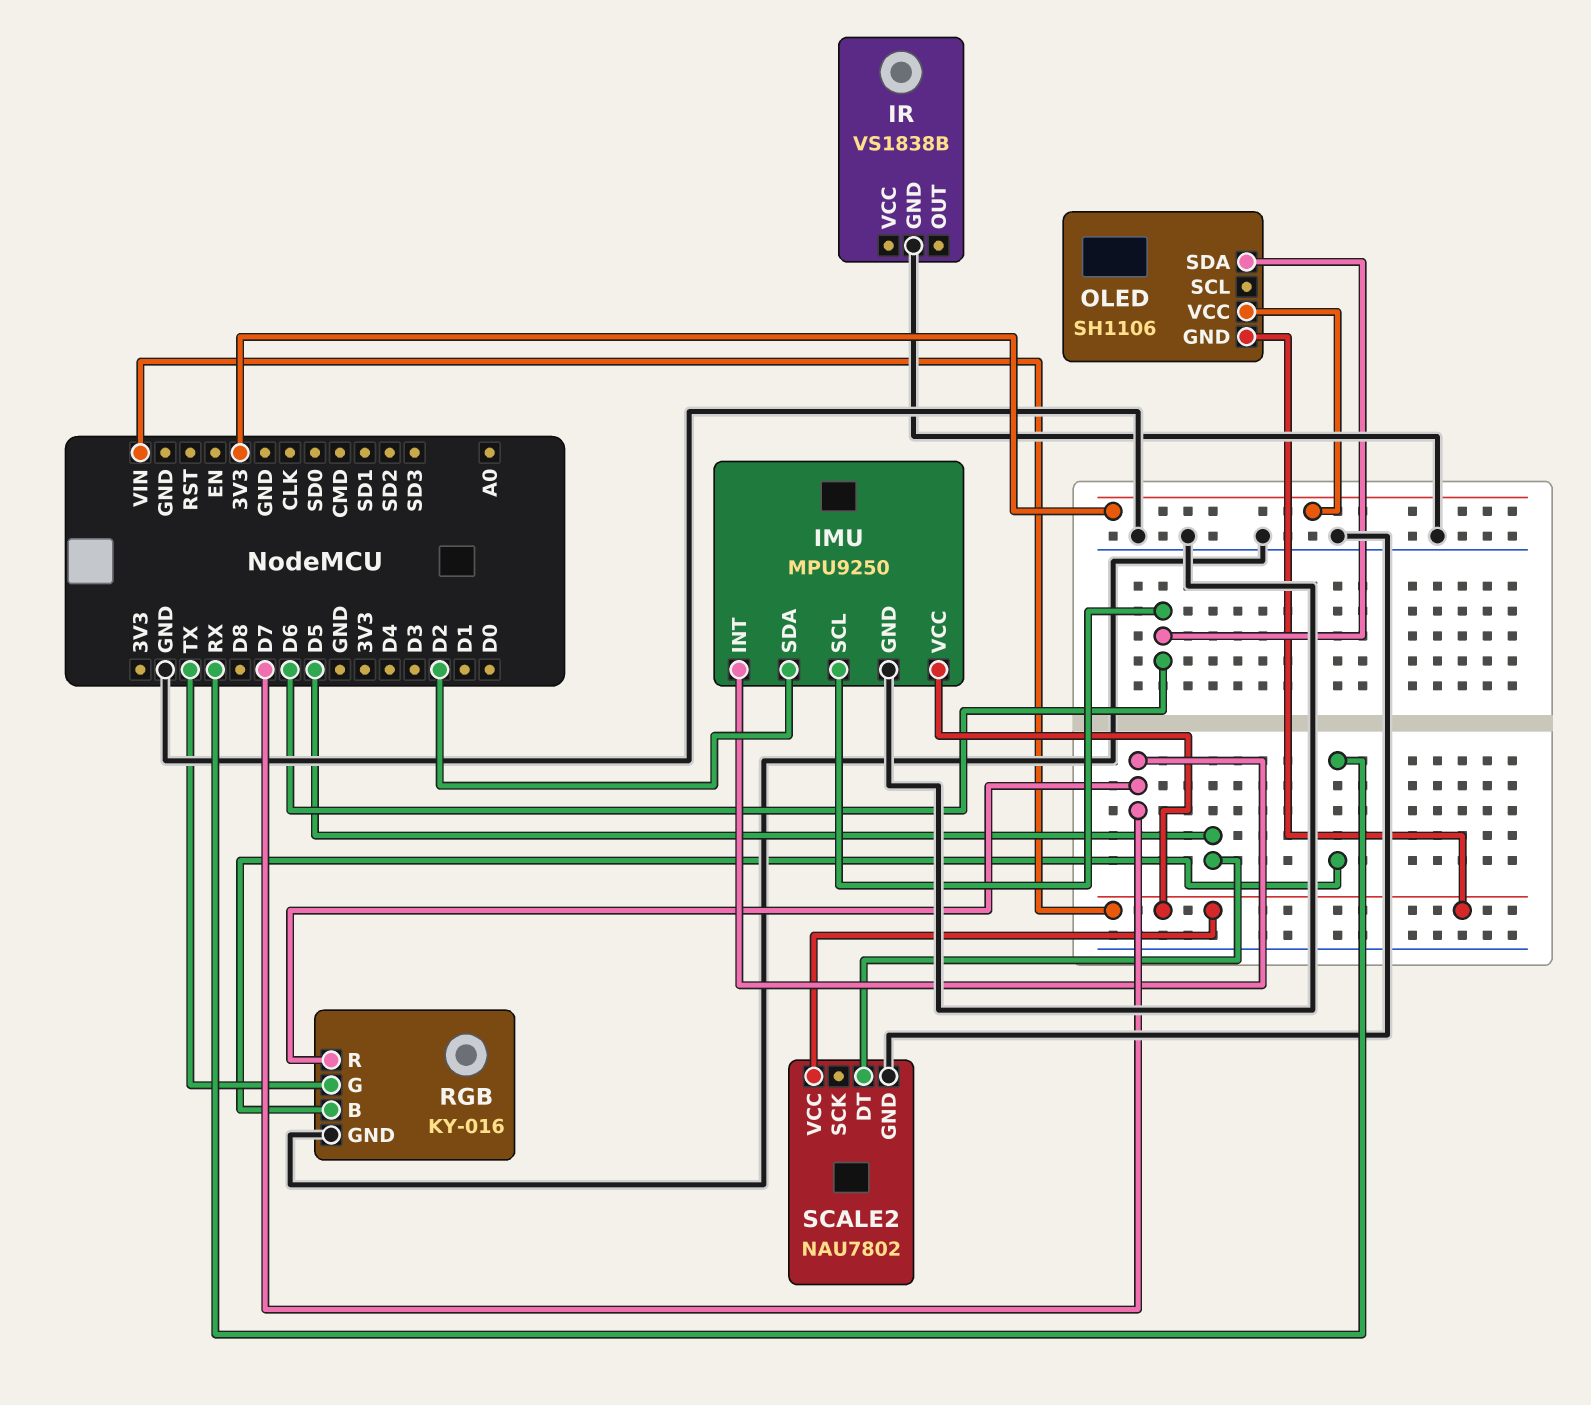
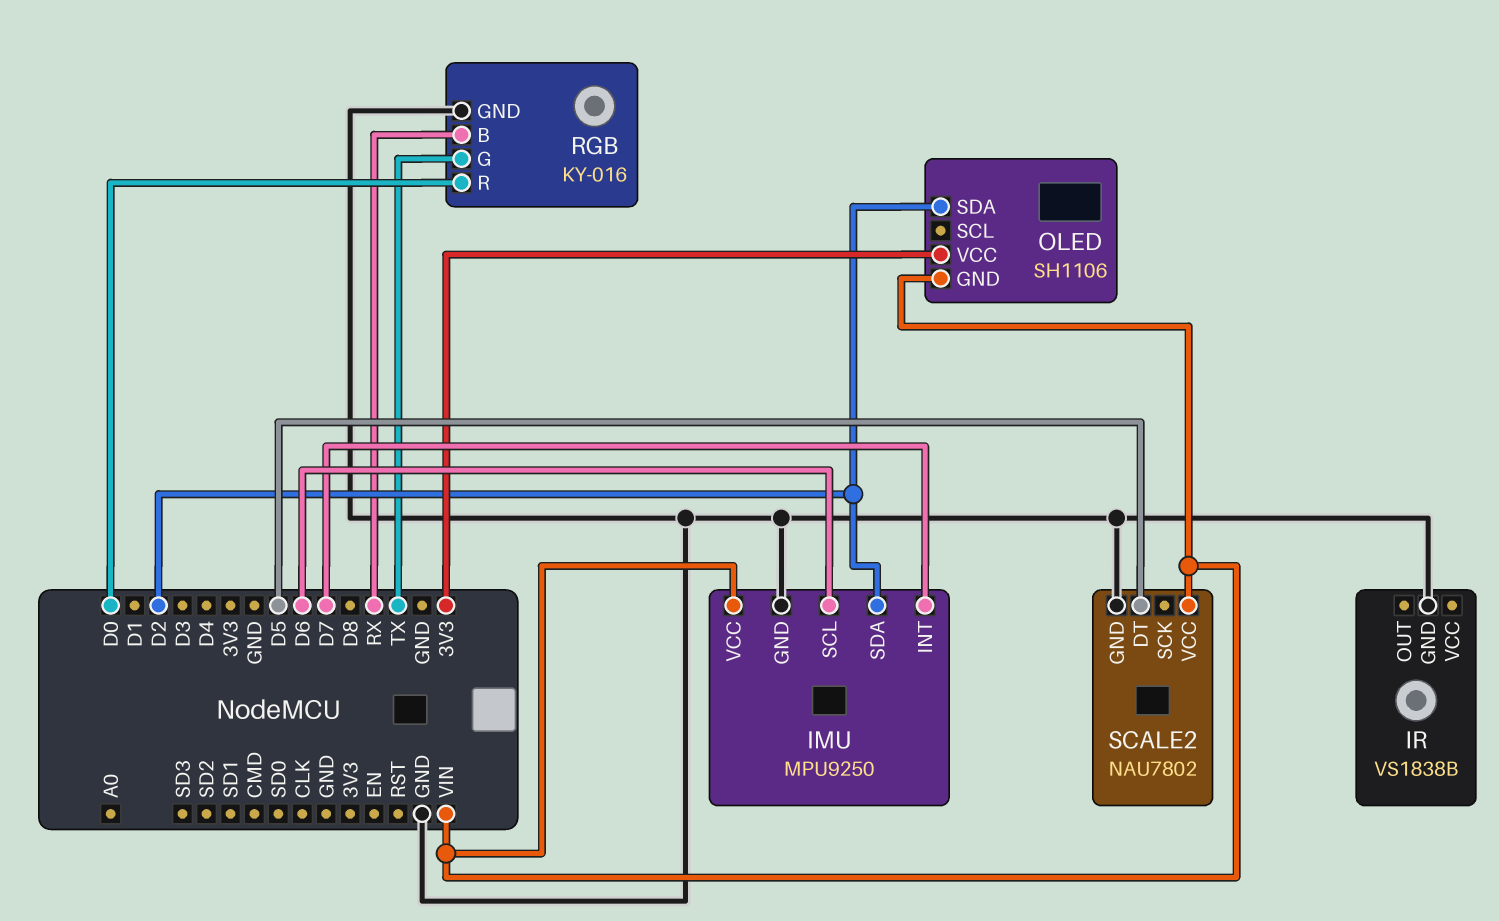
OLED pin SDA: D6 -> D2
RGB pin R: D7 -> D0

